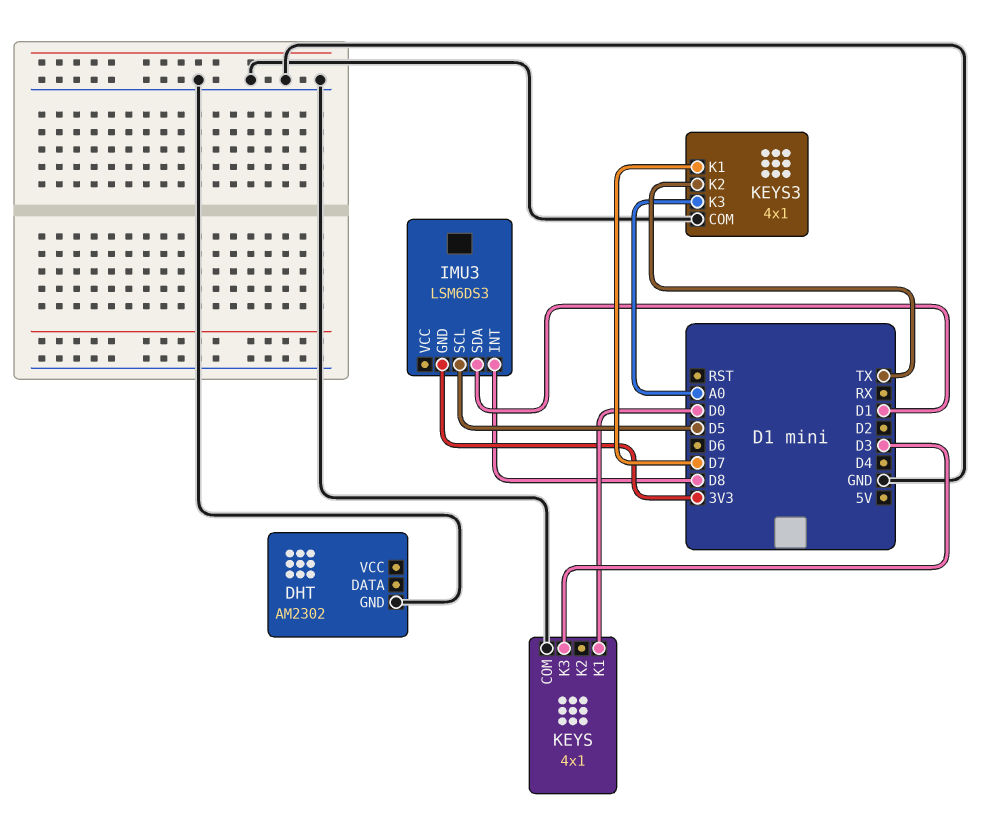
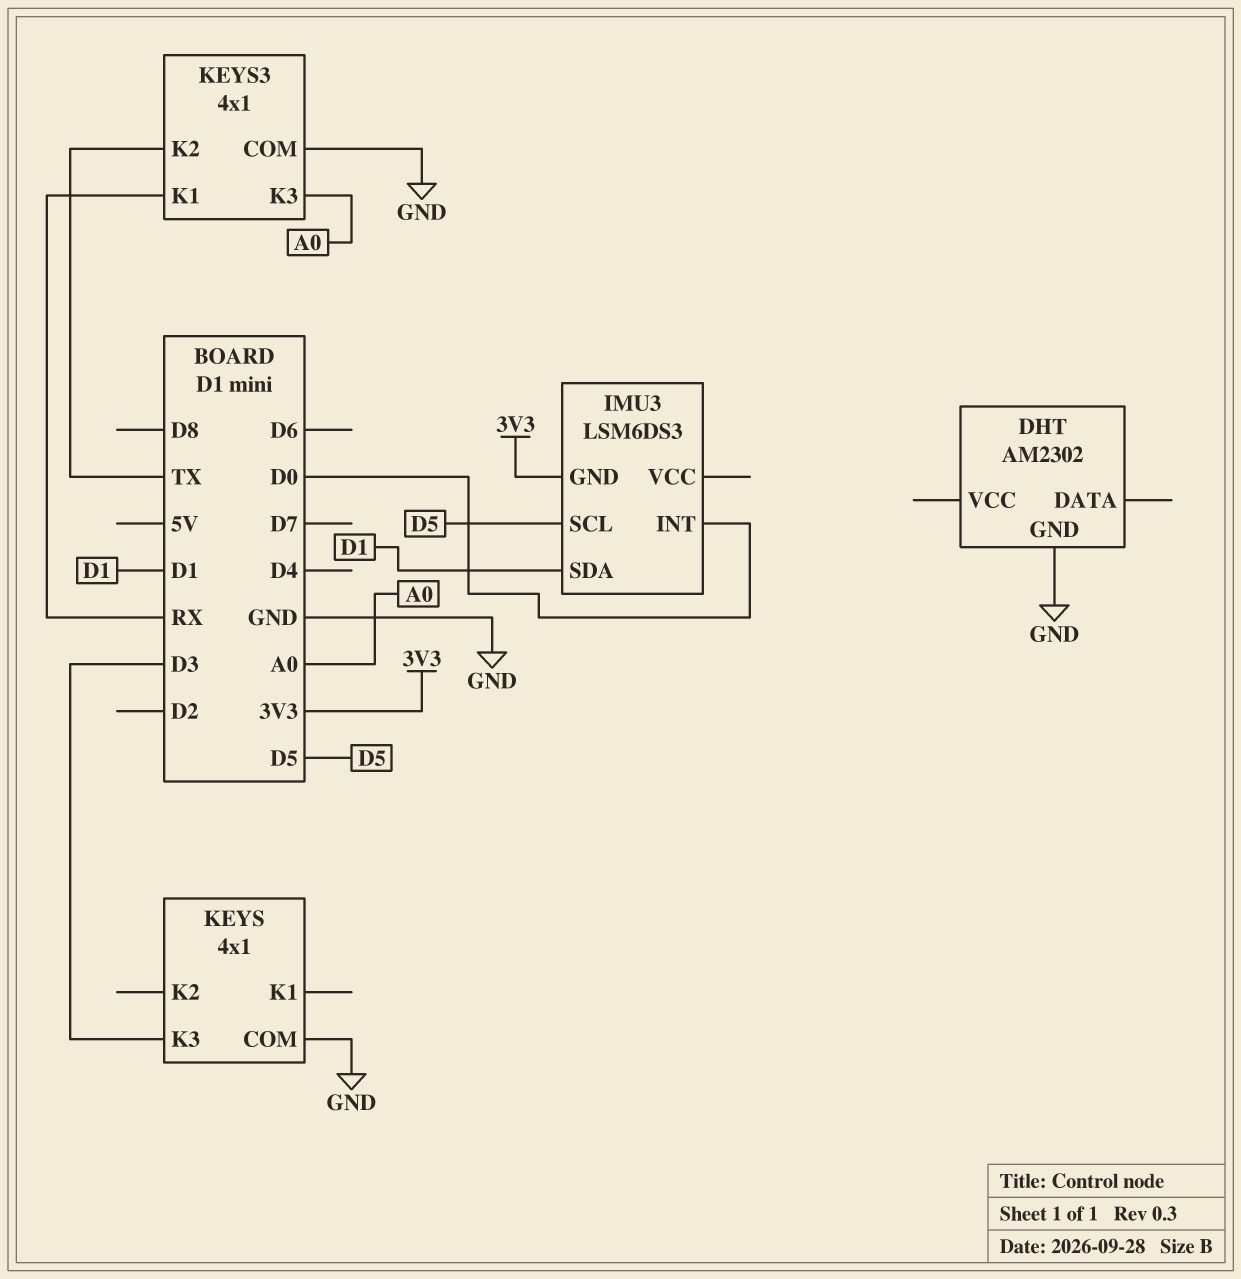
IMU3 pin INT: D8 -> D0
KEYS pin K1: D0 -> none
KEYS3 pin K1: D7 -> RX

